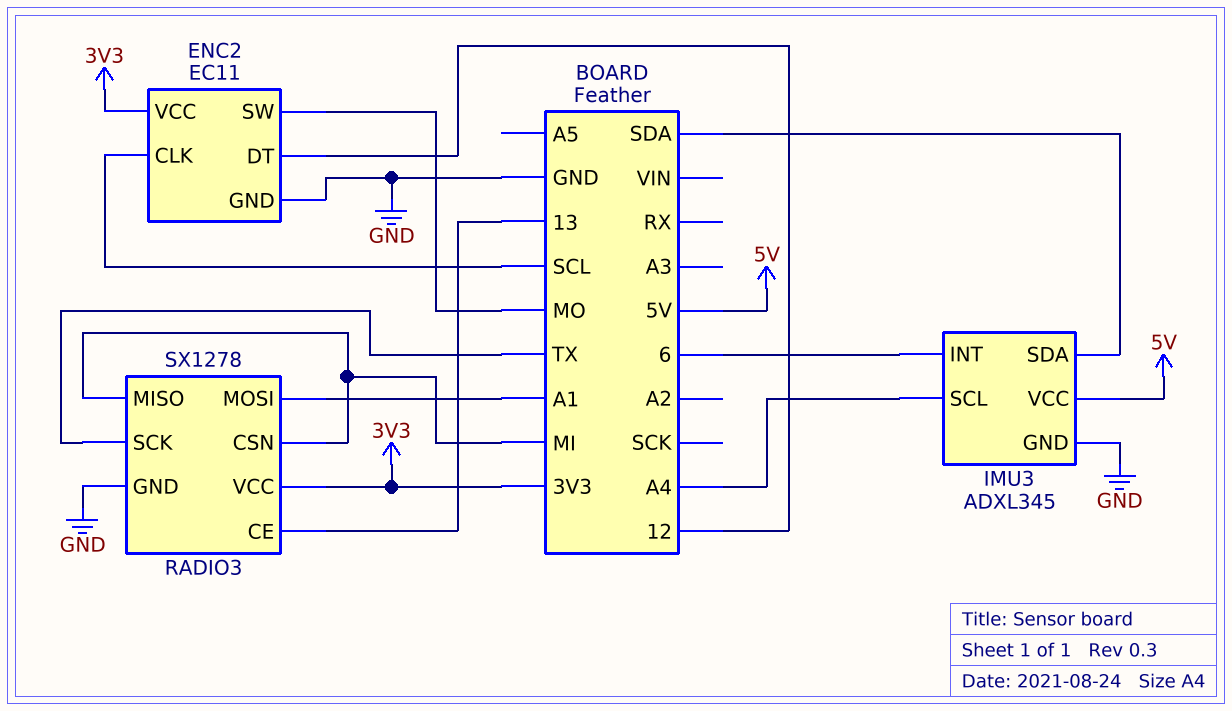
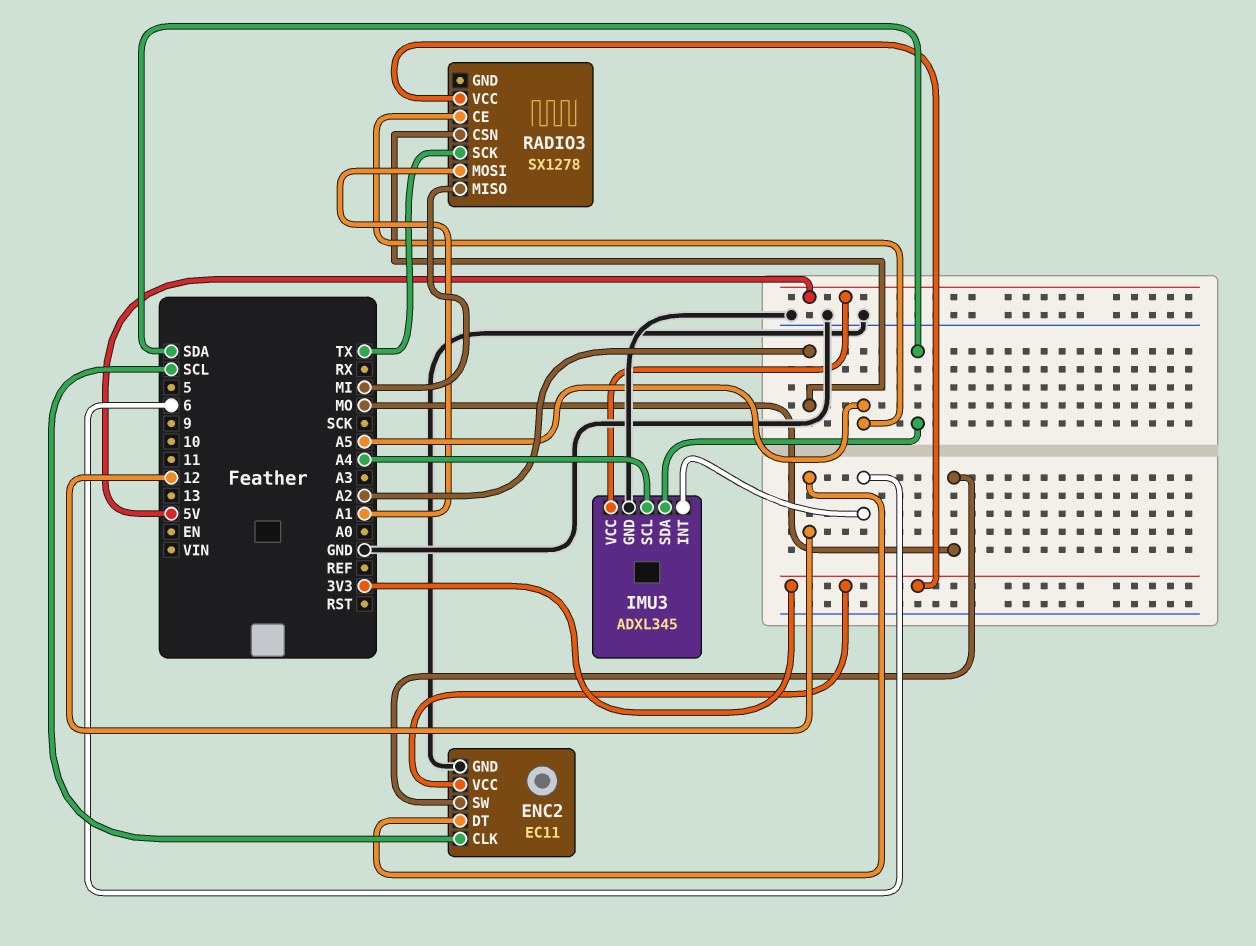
RADIO3 pin CE: 13 -> A5
RADIO3 pin CSN: MI -> A2
RADIO3 pin GND: GND -> none

